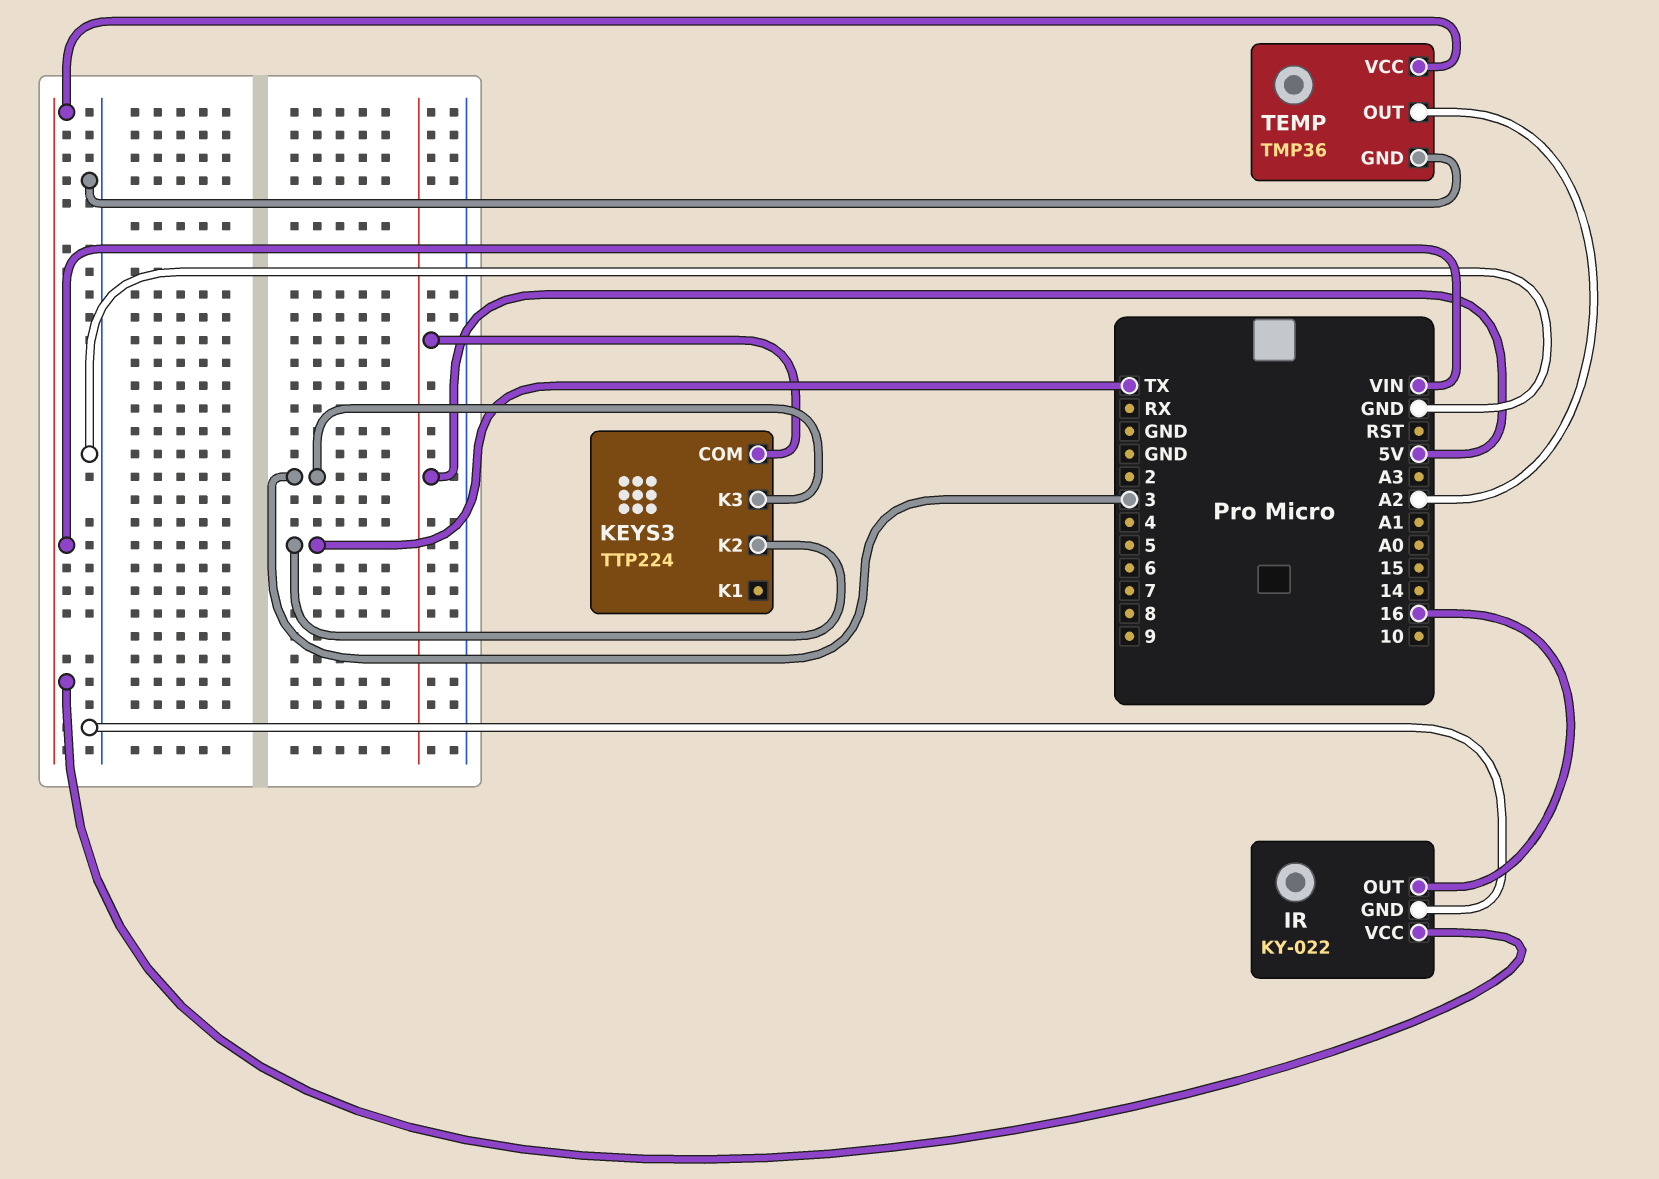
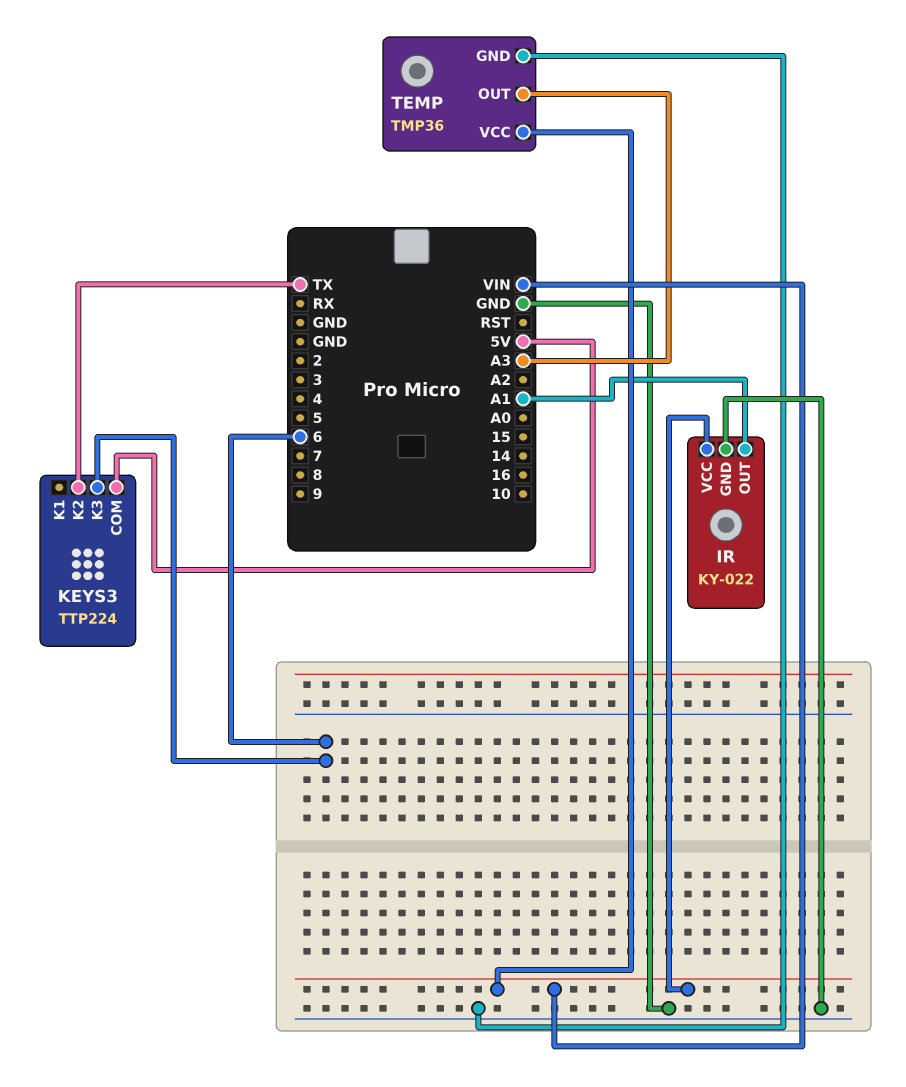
IR pin OUT: 16 -> A1
KEYS3 pin K3: 3 -> 6
TEMP pin OUT: A2 -> A3

